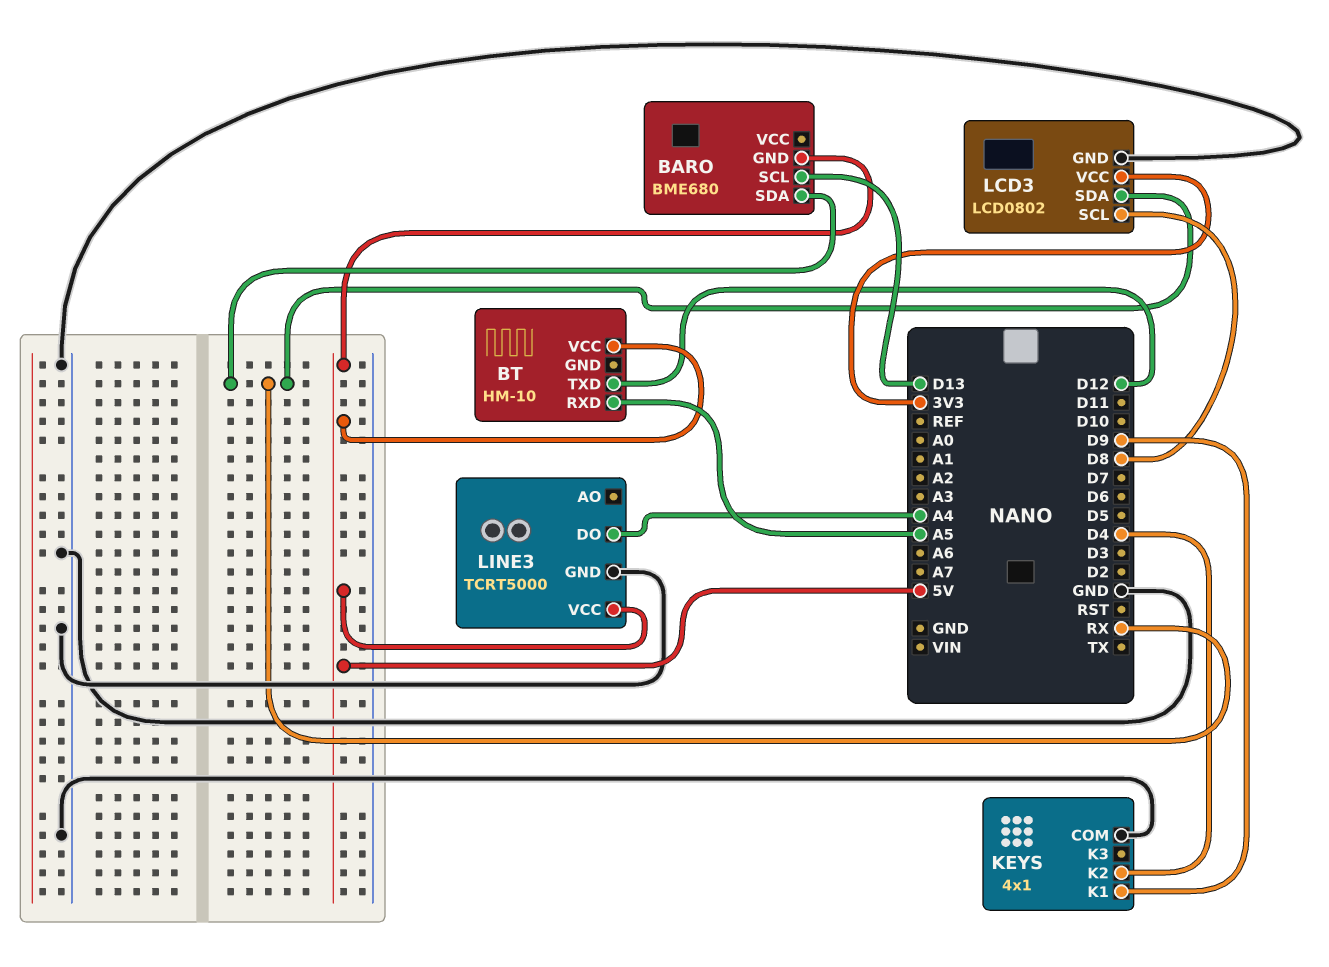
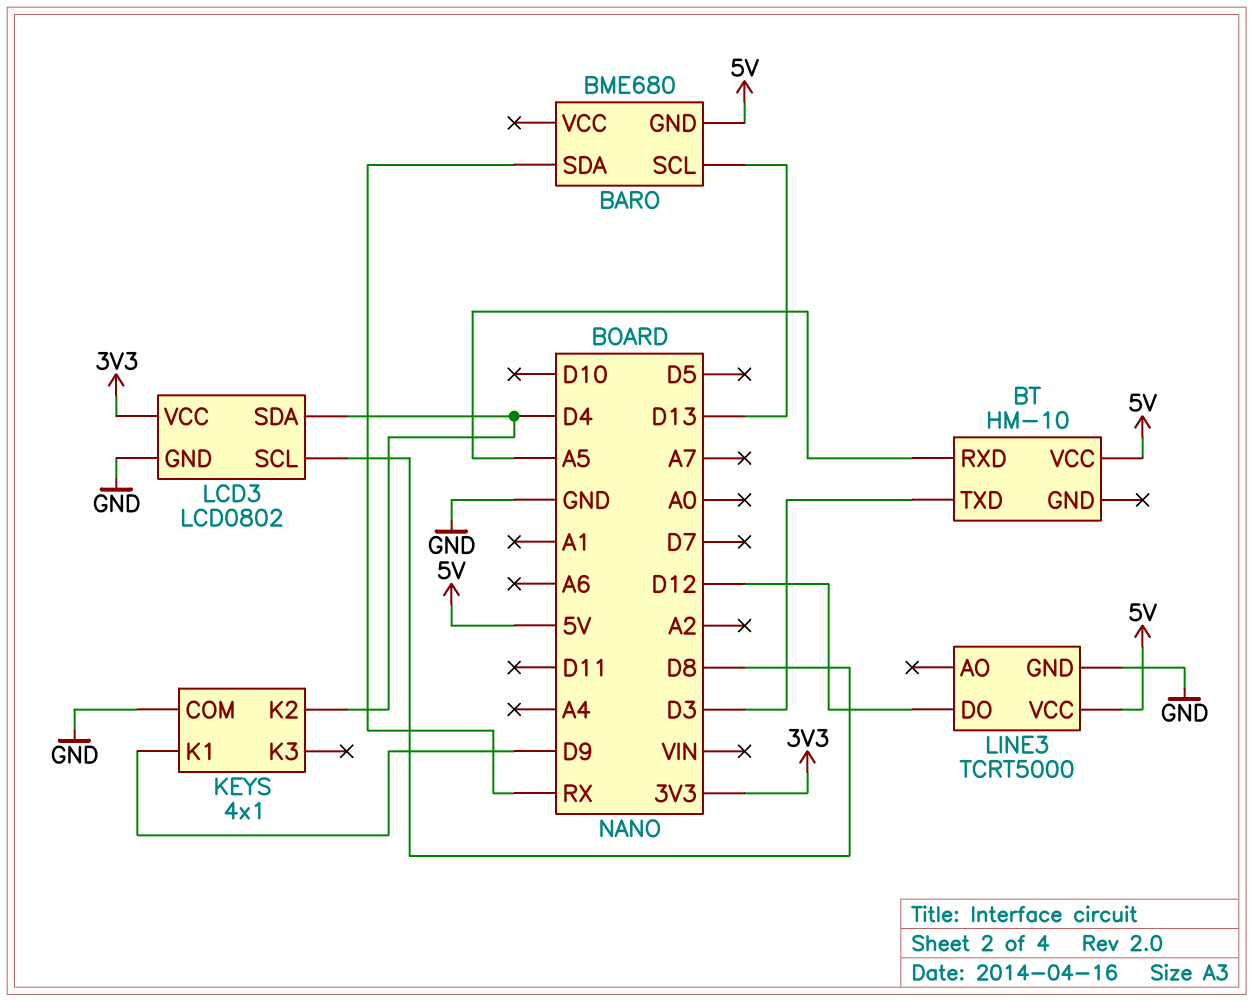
BT pin TXD: D12 -> D3
LCD3 pin SDA: RX -> D4
LINE3 pin DO: A4 -> D12

